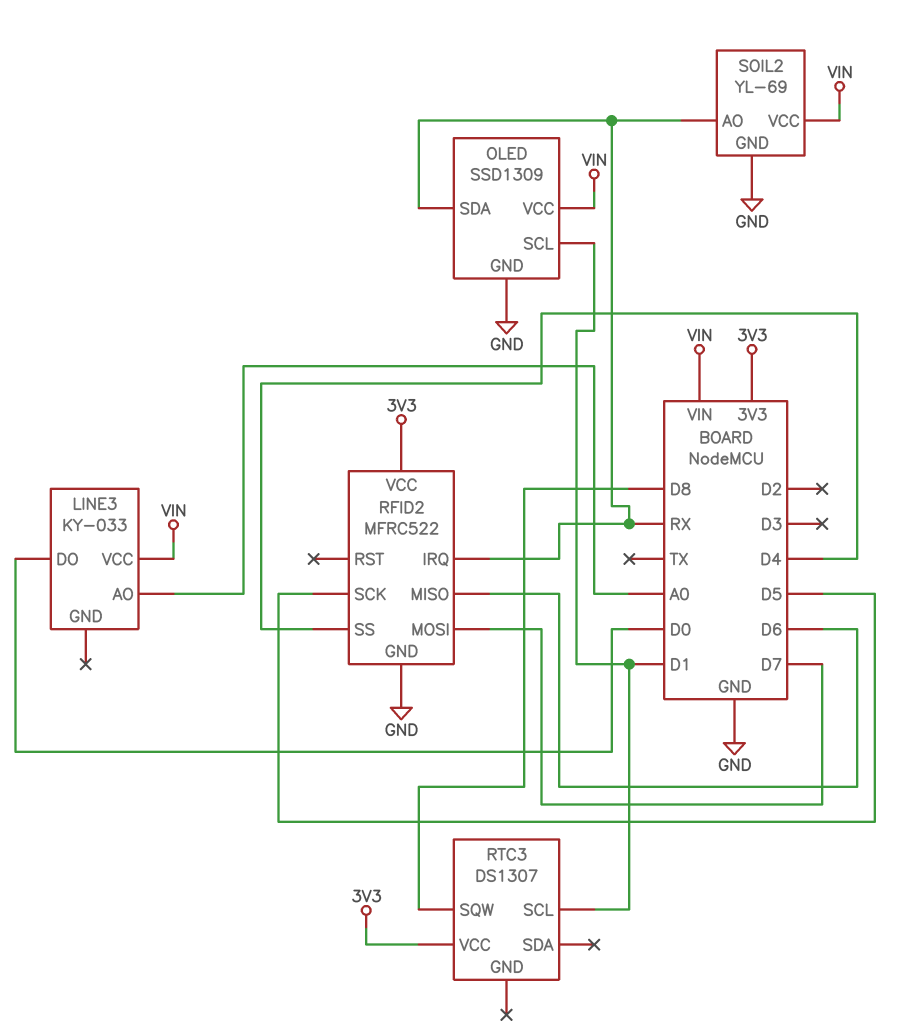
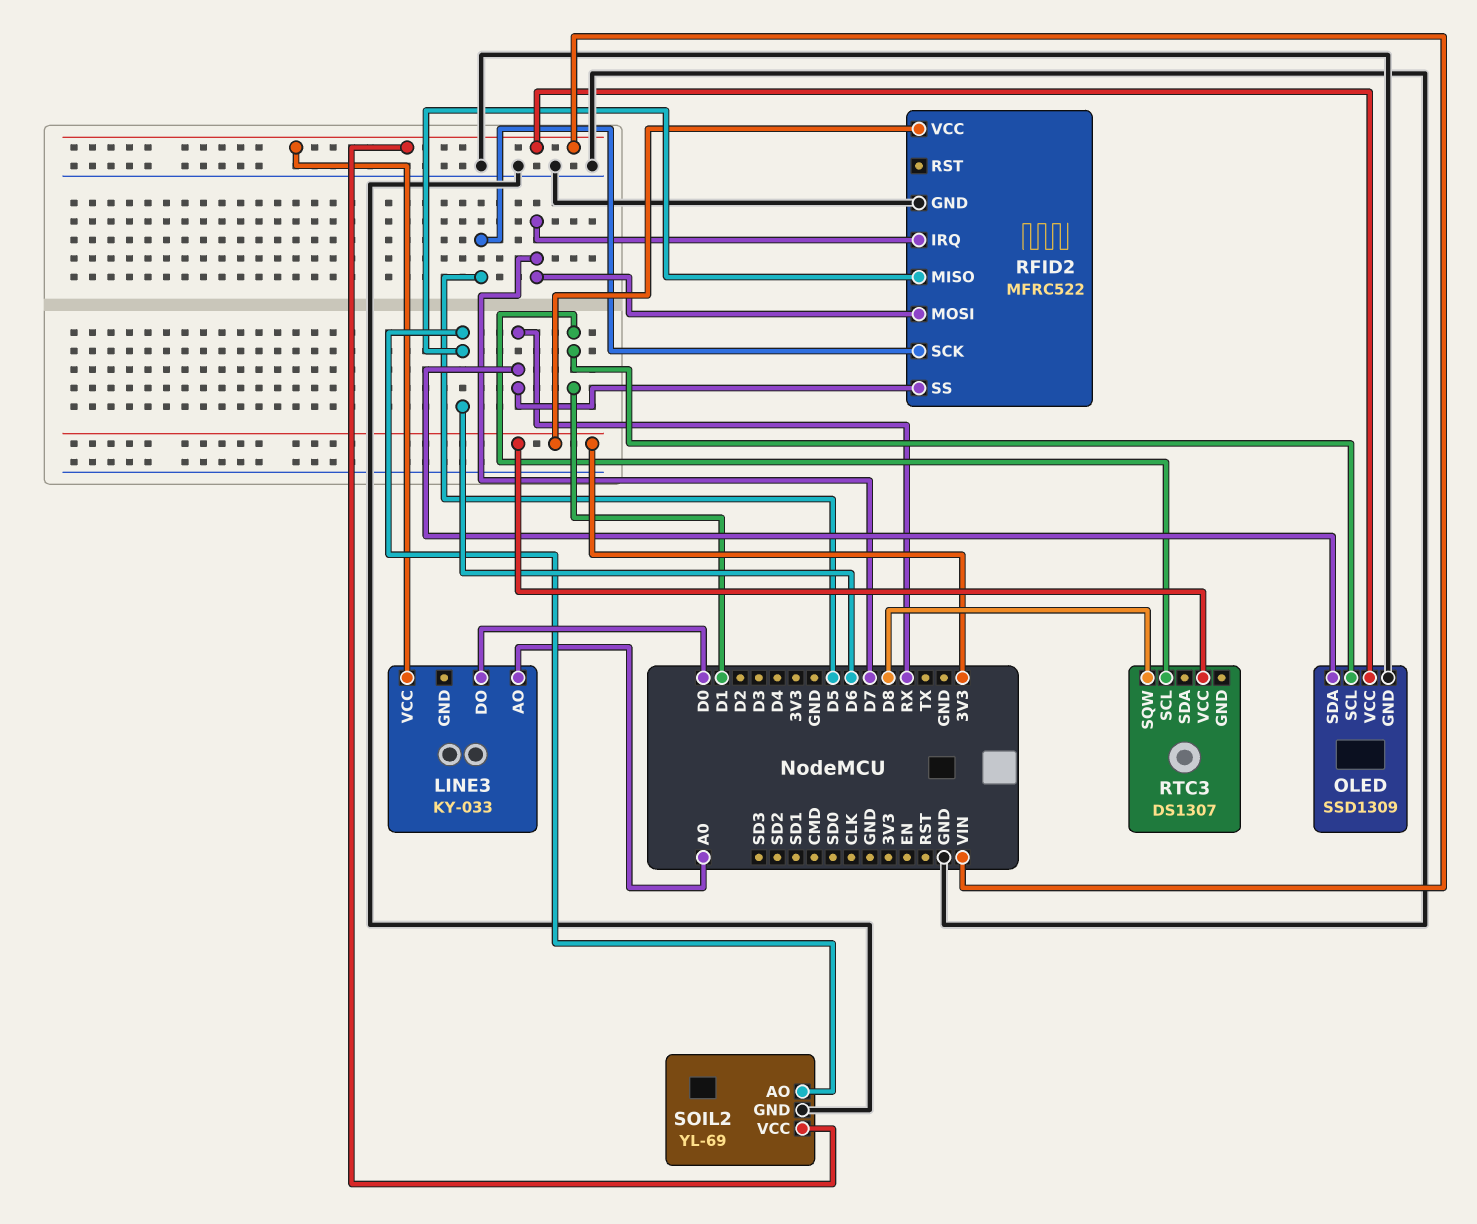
RFID2 pin IRQ: RX -> D7
RFID2 pin SS: D4 -> RX
SOIL2 pin AO: RX -> D6

